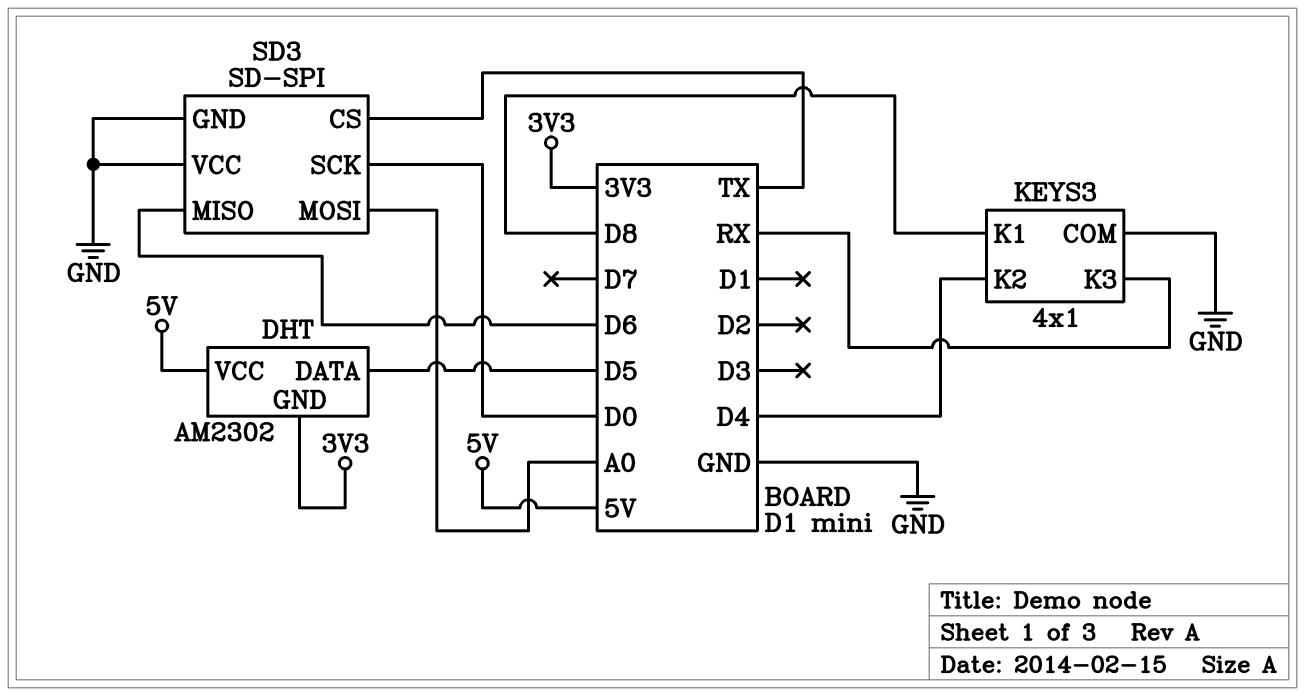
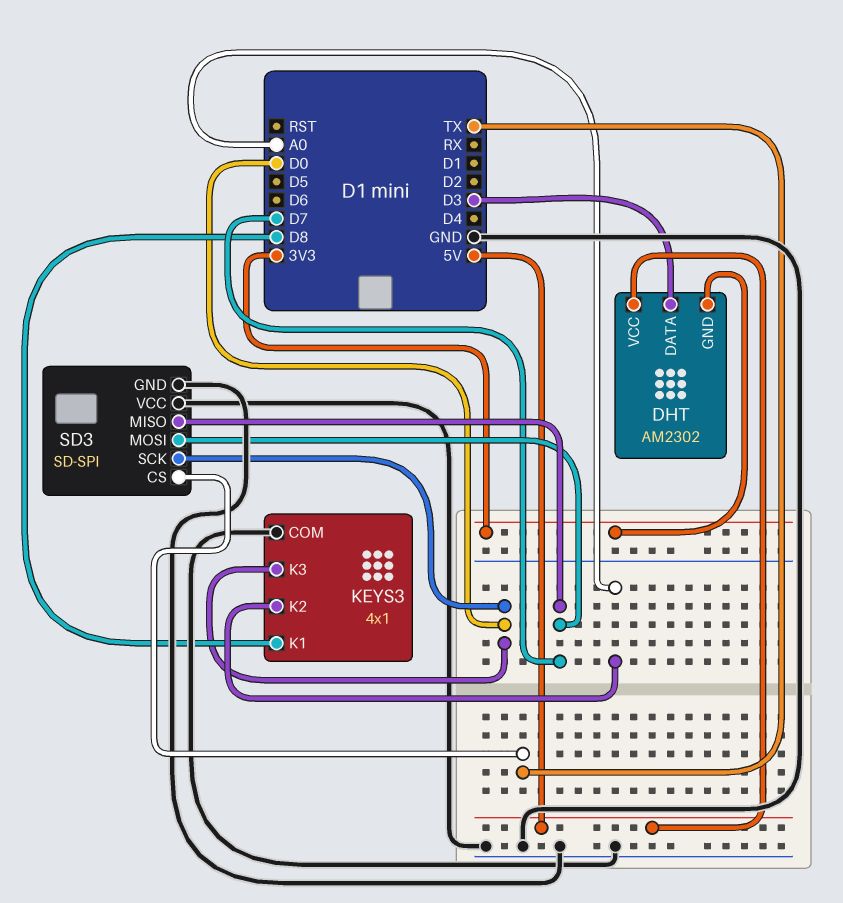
DHT pin DATA: D5 -> D3
KEYS3 pin K2: D4 -> A0
KEYS3 pin K3: RX -> D0
SD3 pin MISO: D6 -> D7
SD3 pin MOSI: A0 -> D7

